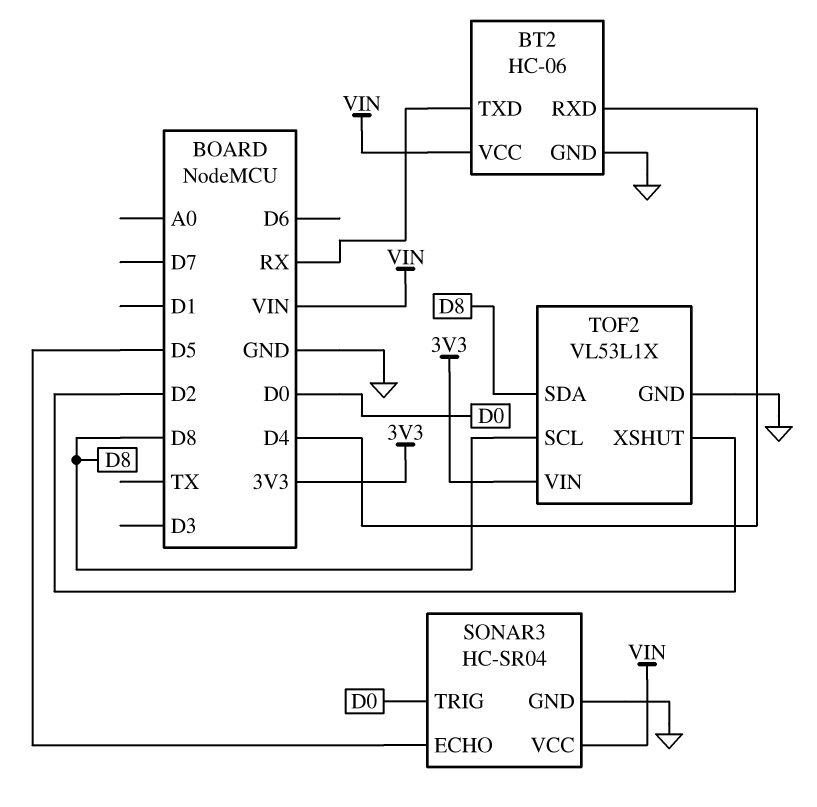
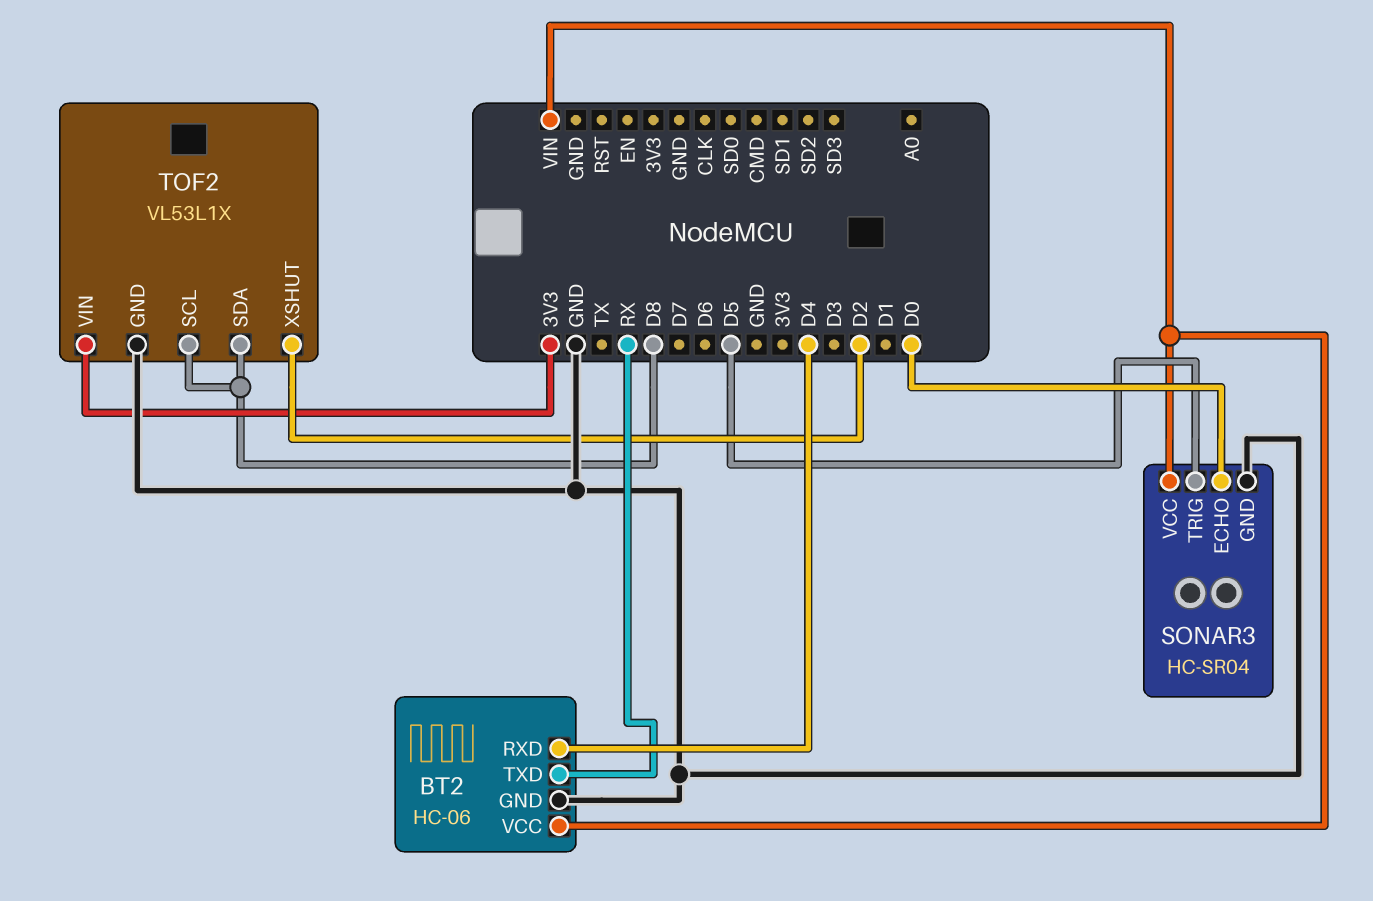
SONAR3 pin ECHO: D5 -> D0
SONAR3 pin TRIG: D0 -> D5

